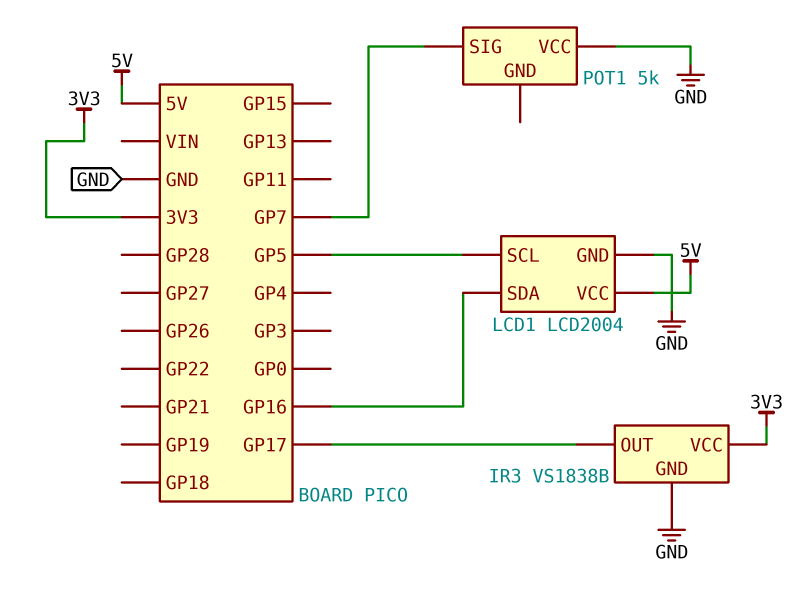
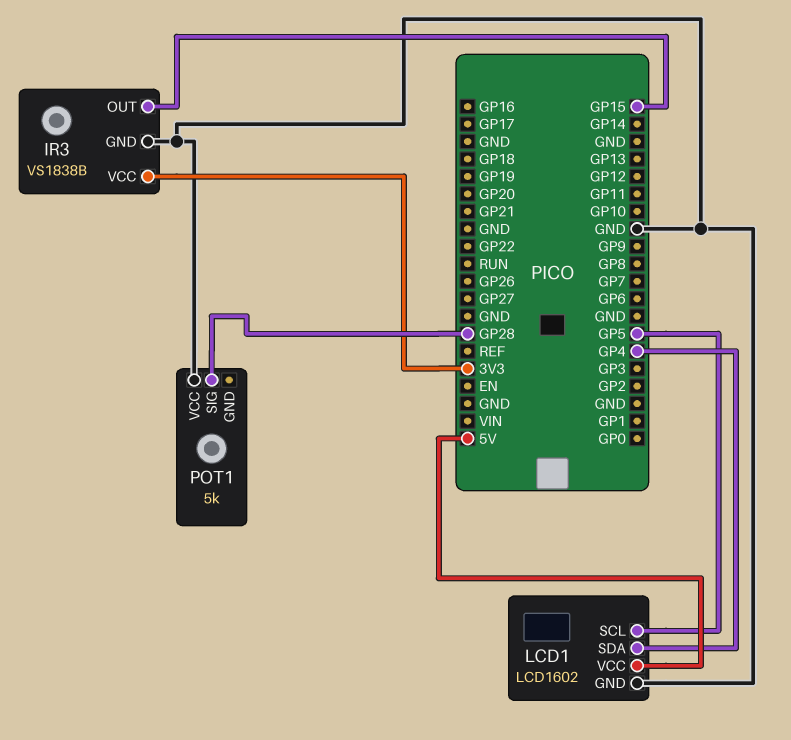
IR3 pin OUT: GP17 -> GP15
LCD1: LCD2004 -> LCD1602
LCD1 pin SDA: GP16 -> GP4
POT1 pin SIG: GP7 -> GP28

